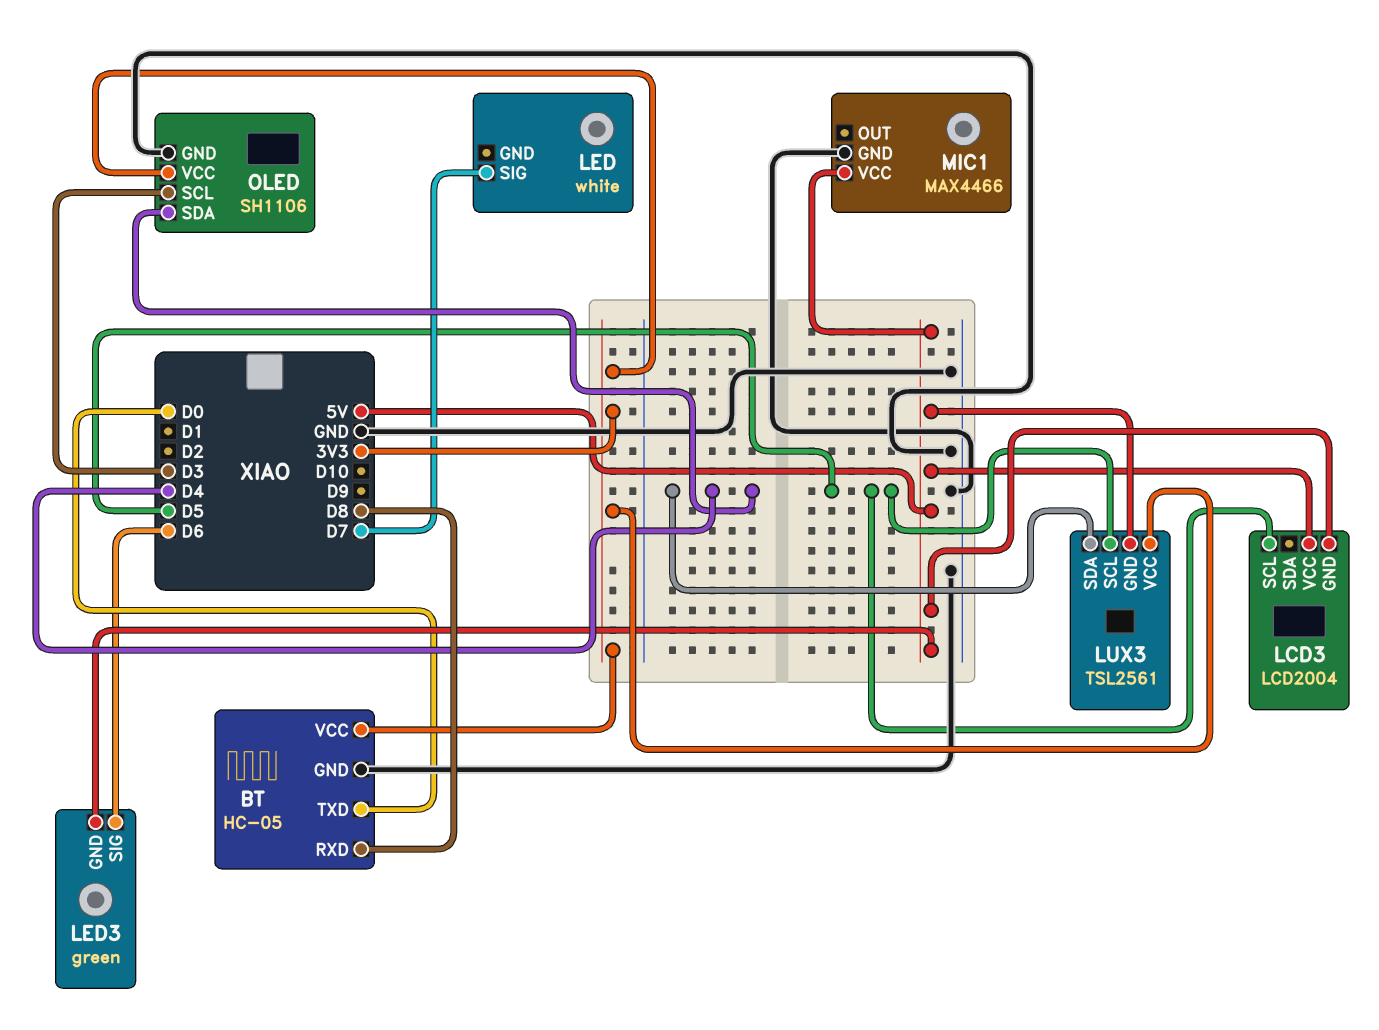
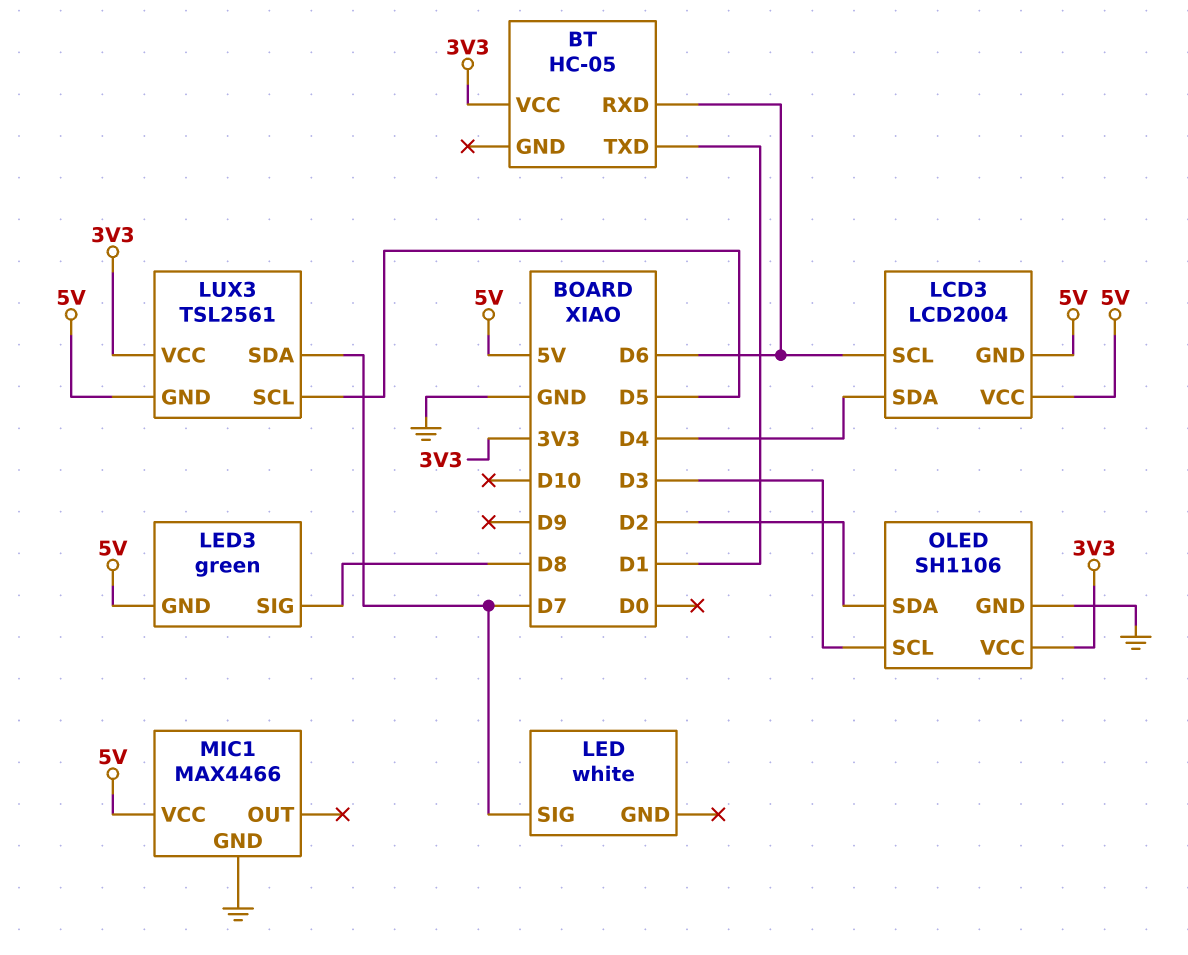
BT pin GND: GND -> none
BT pin RXD: D8 -> D6
BT pin TXD: D0 -> D1
LCD3 pin SCL: D5 -> D6
LCD3 pin SDA: none -> D4
LED3 pin SIG: D6 -> D8
LUX3 pin SDA: D4 -> D7
OLED pin SDA: D4 -> D2

